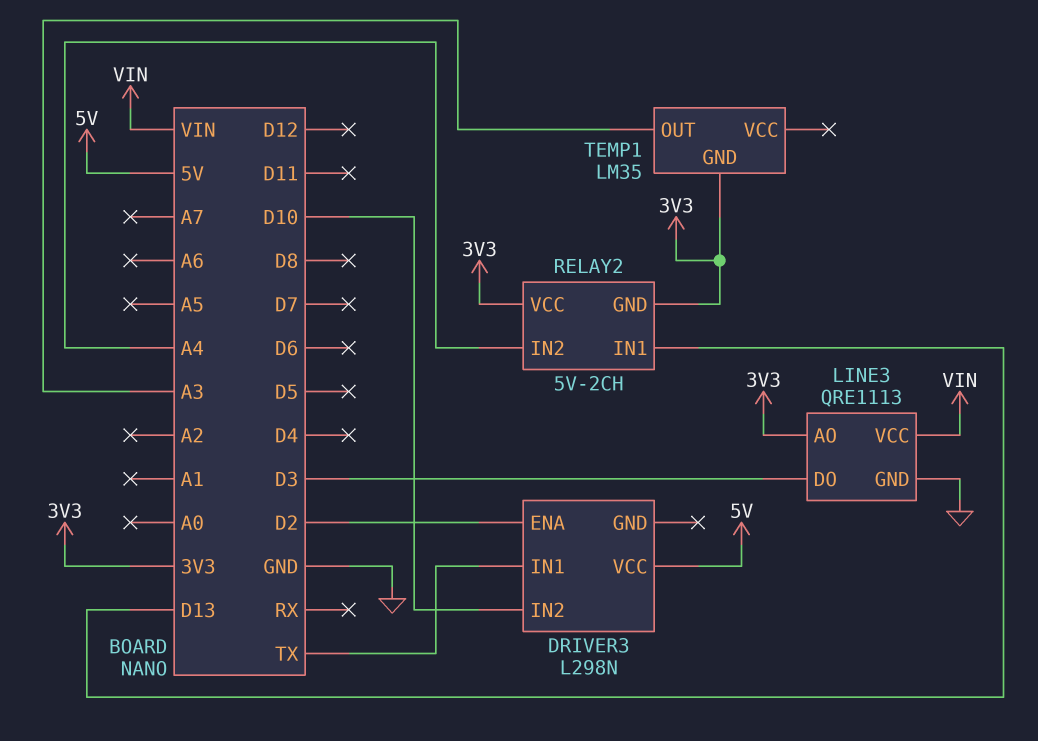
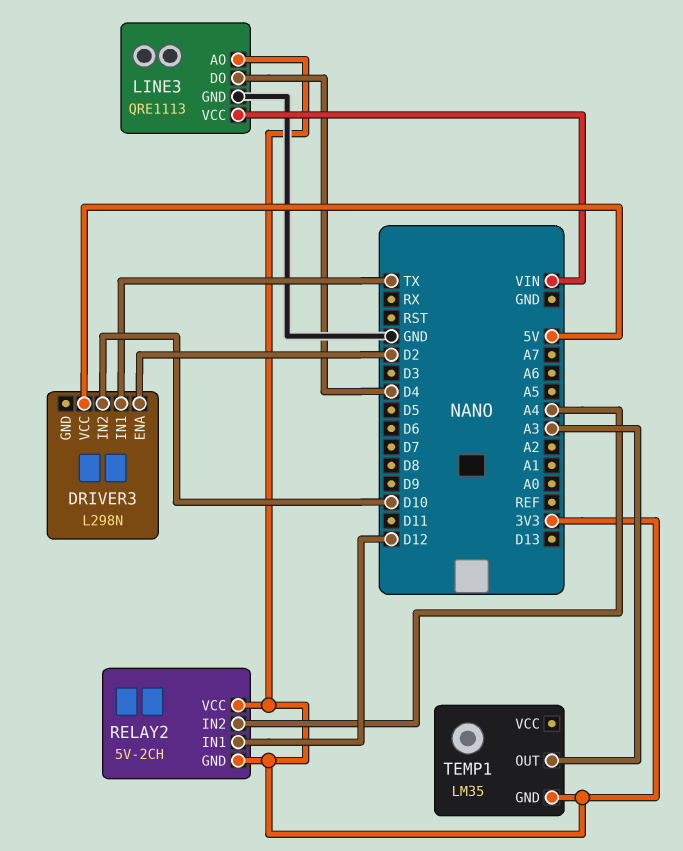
LINE3 pin DO: D3 -> D4
RELAY2 pin IN1: D13 -> D12

